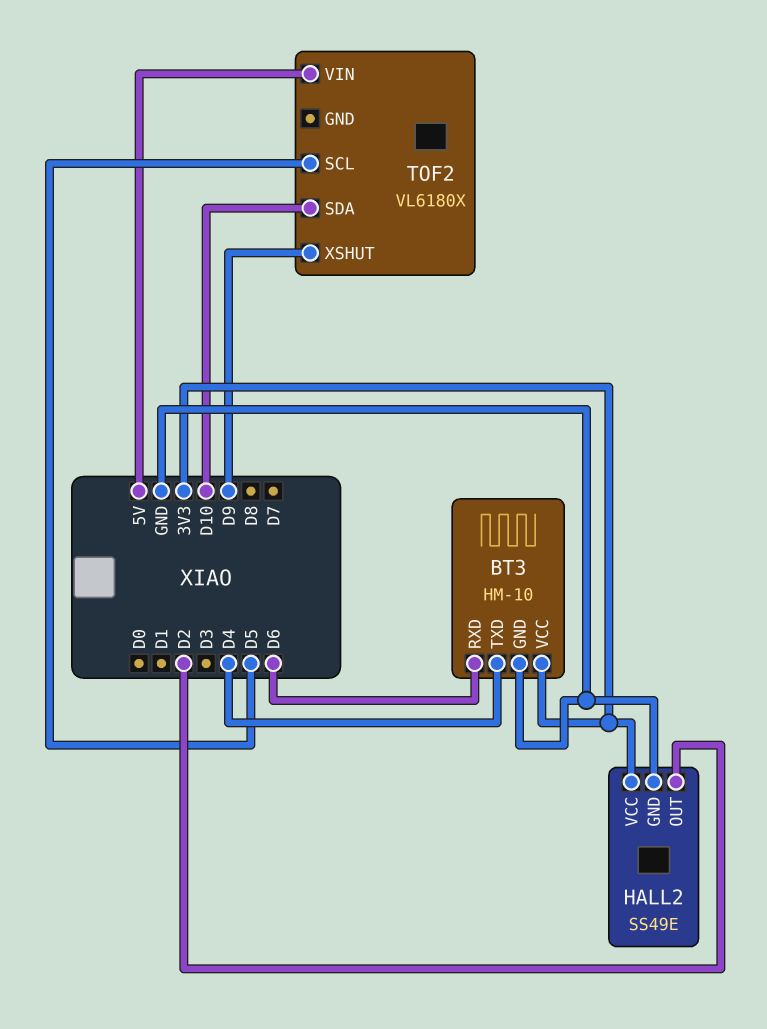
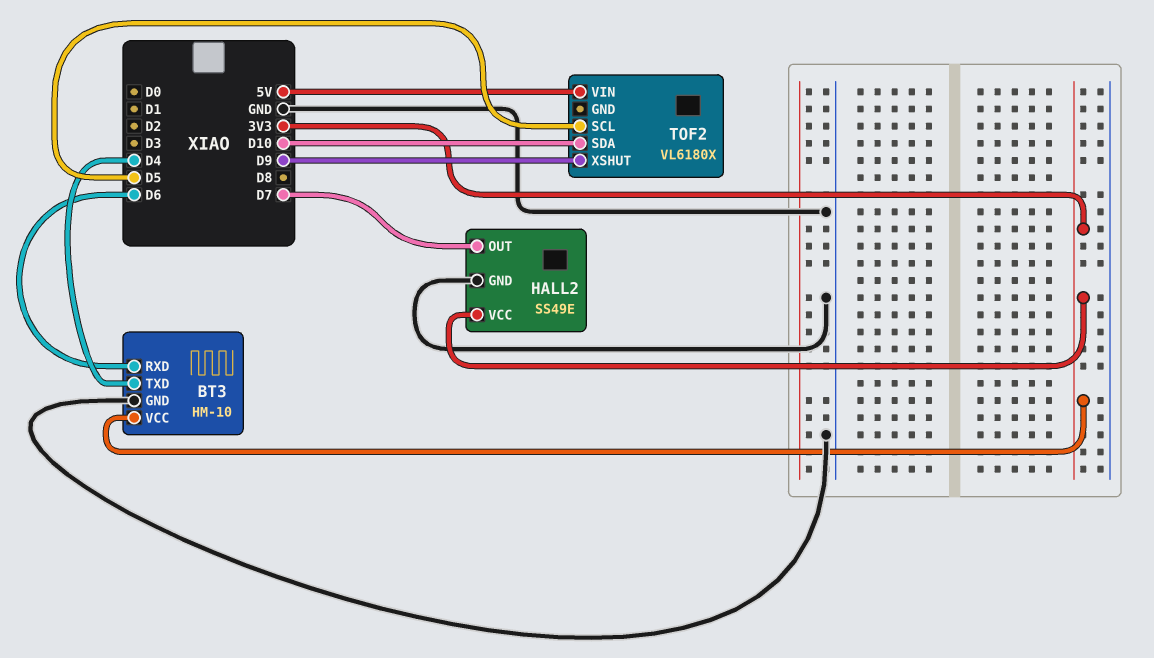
HALL2 pin OUT: D2 -> D7

